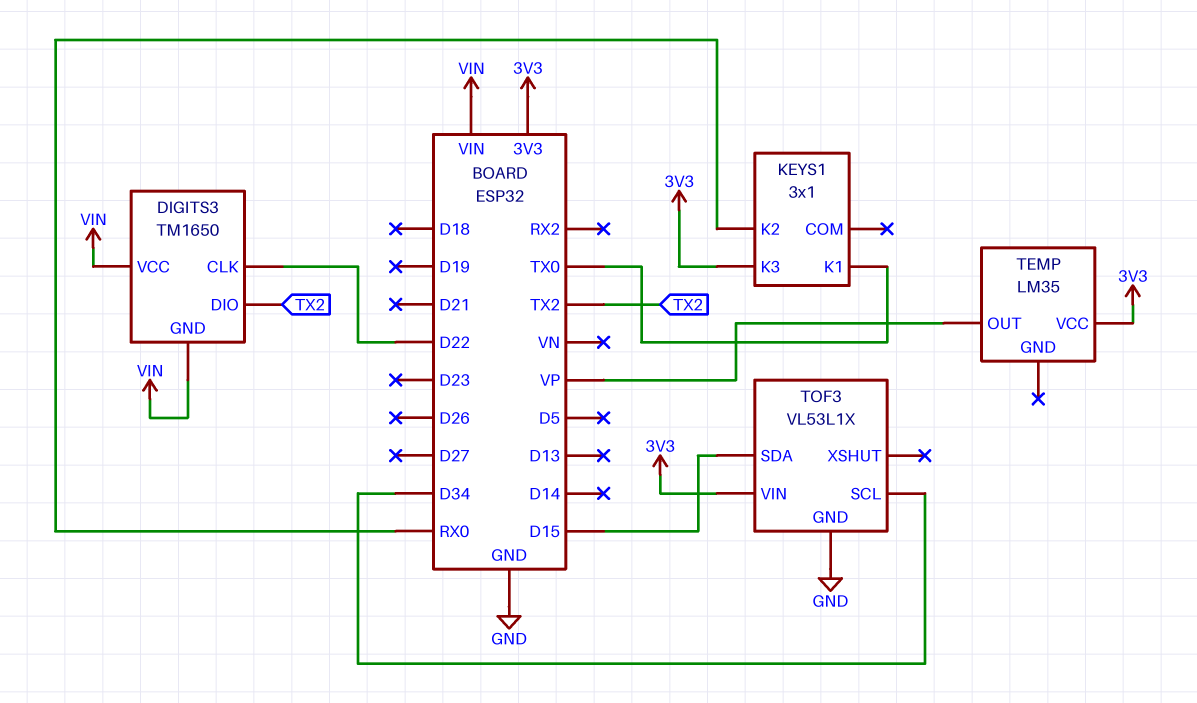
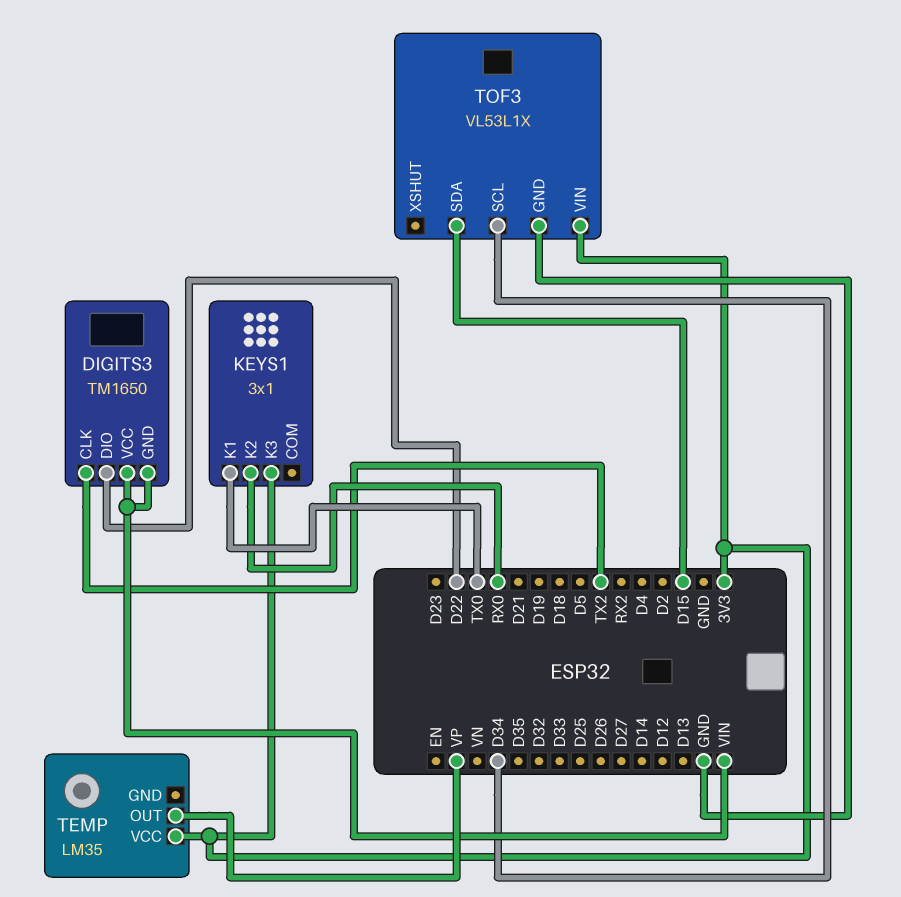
DIGITS3 pin CLK: D22 -> TX2
DIGITS3 pin DIO: TX2 -> D22

